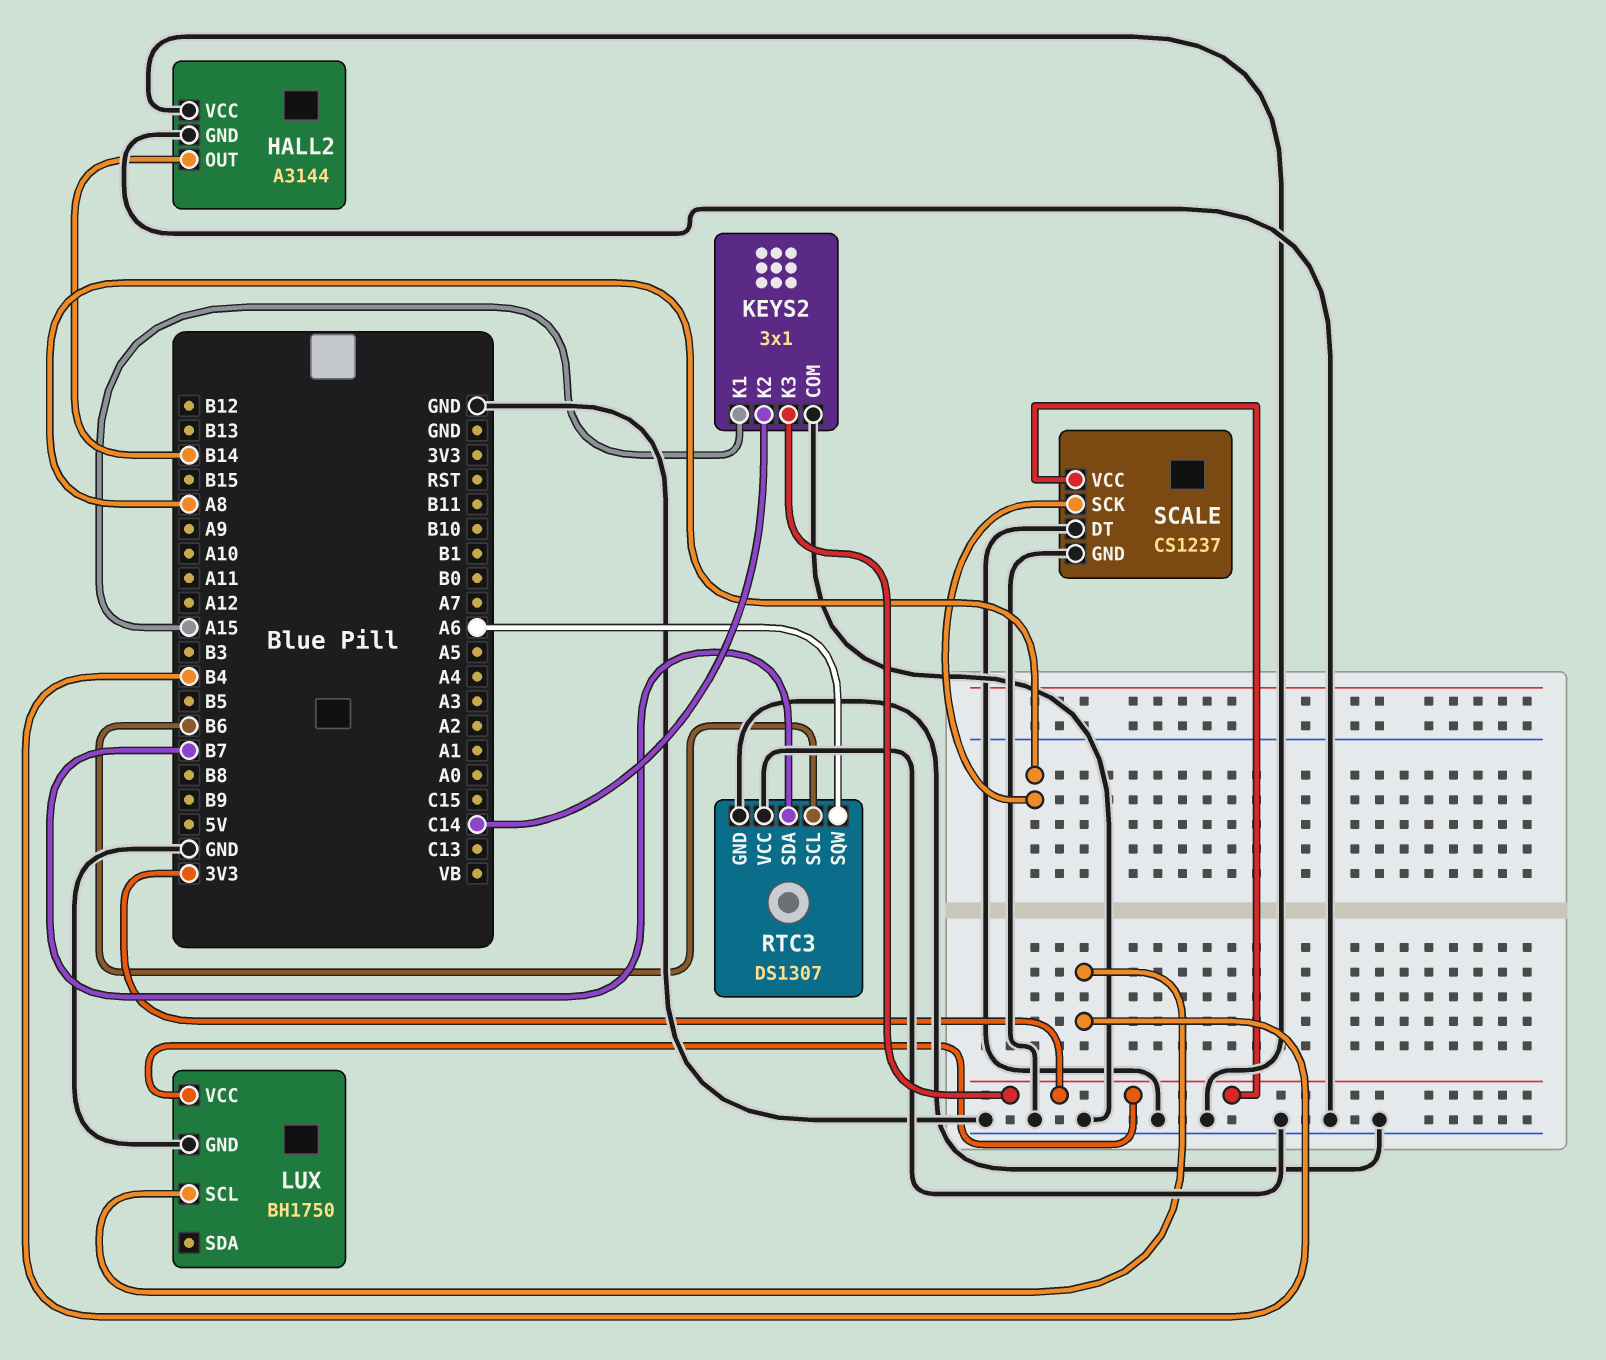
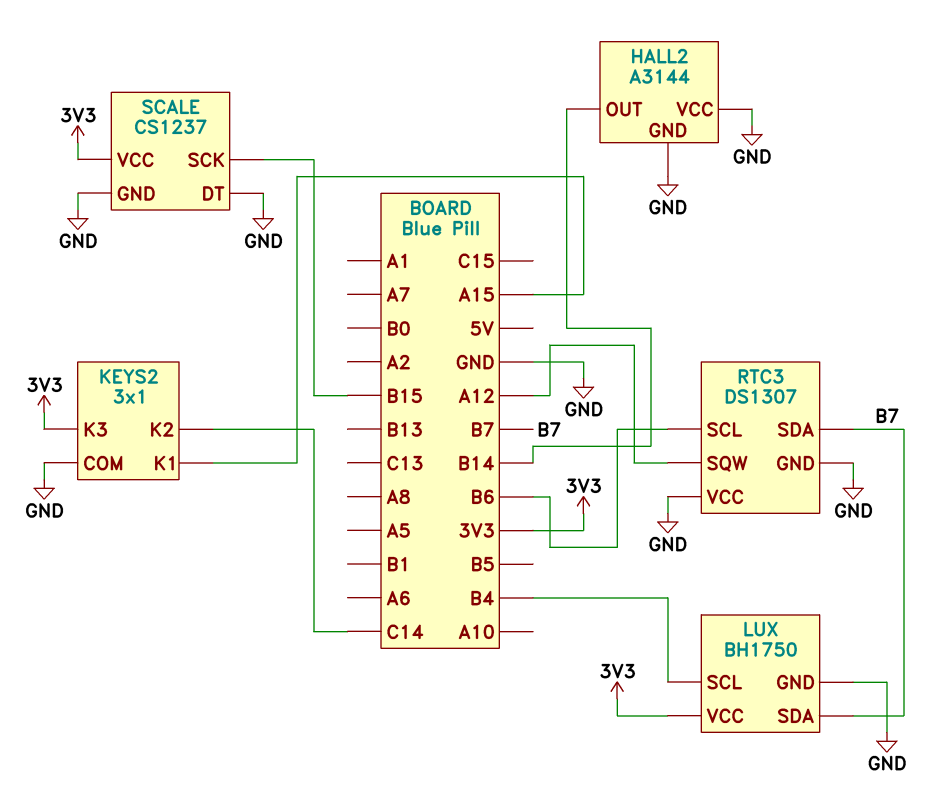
LUX pin SDA: none -> B7
RTC3 pin SQW: A6 -> A12
SCALE pin SCK: A8 -> B15

